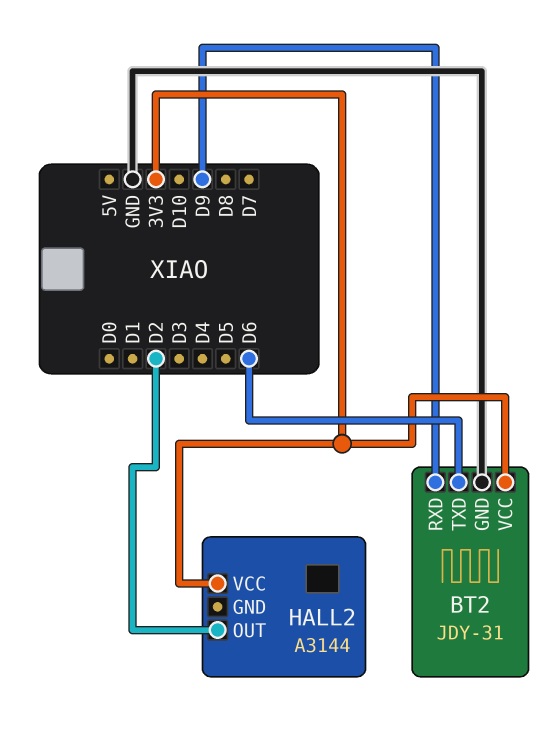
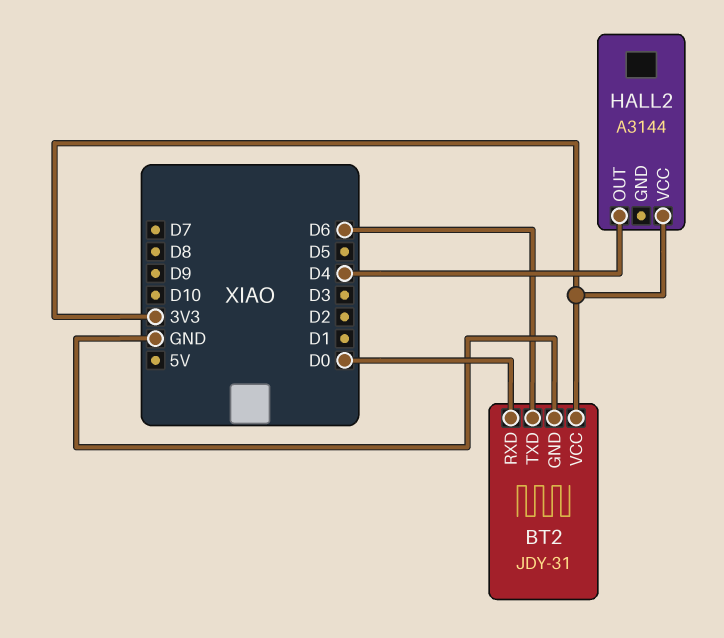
BT2 pin RXD: D9 -> D0
HALL2 pin OUT: D2 -> D4

